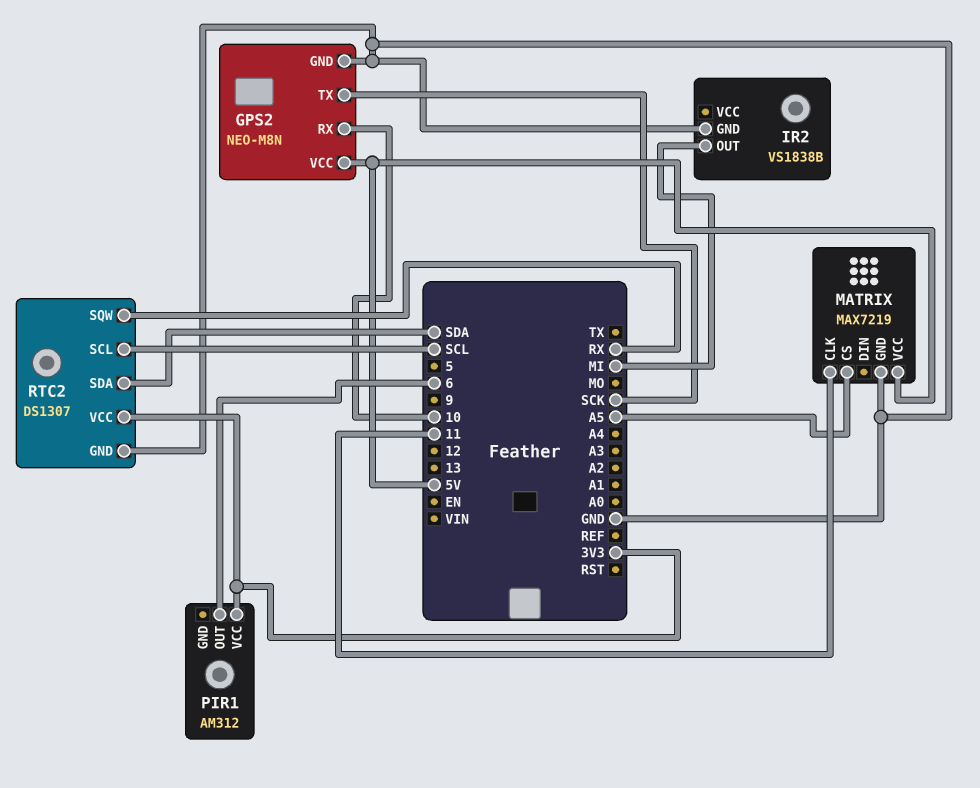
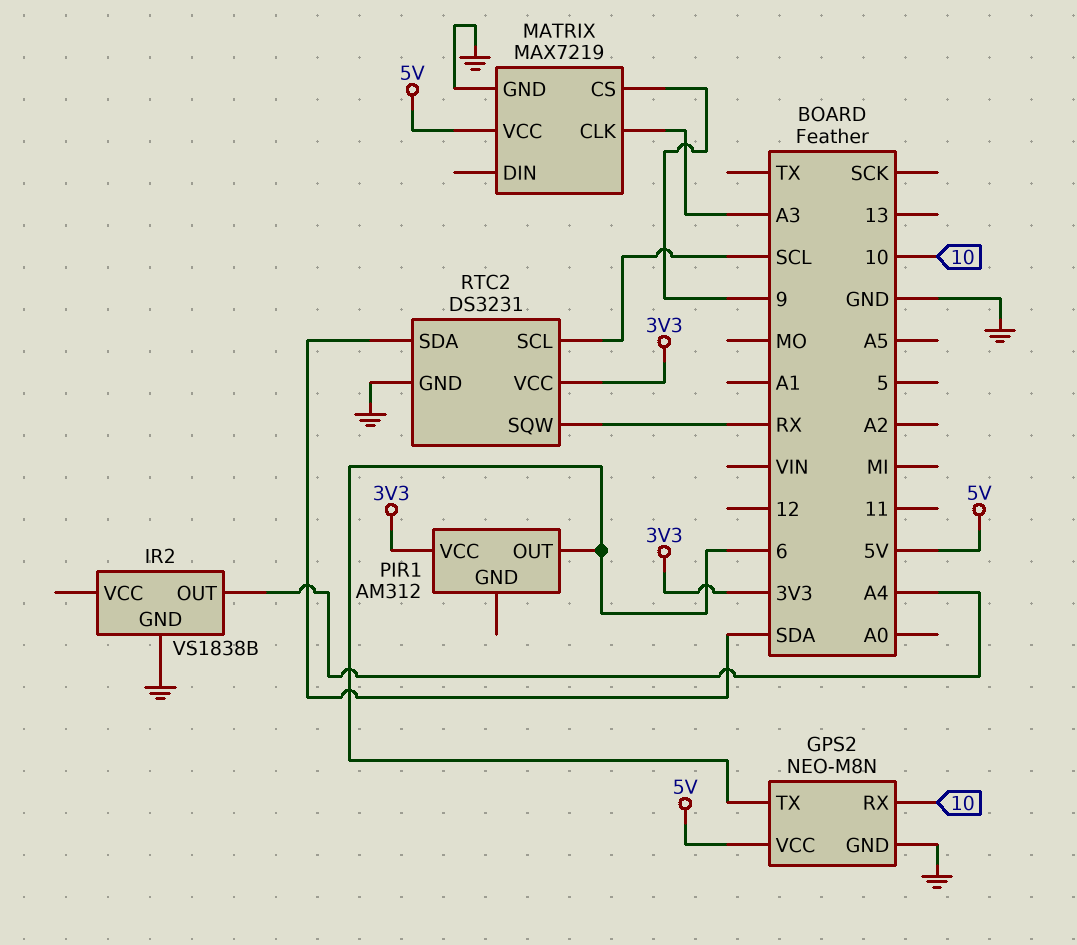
GPS2 pin TX: SCK -> 6
IR2 pin OUT: MI -> A4
MATRIX pin CLK: 11 -> A3
MATRIX pin CS: A5 -> 9
RTC2: DS1307 -> DS3231

